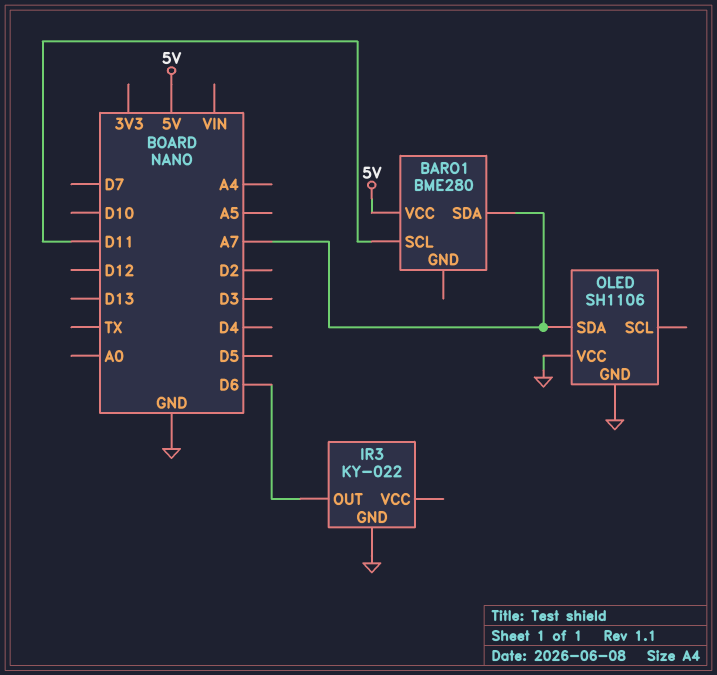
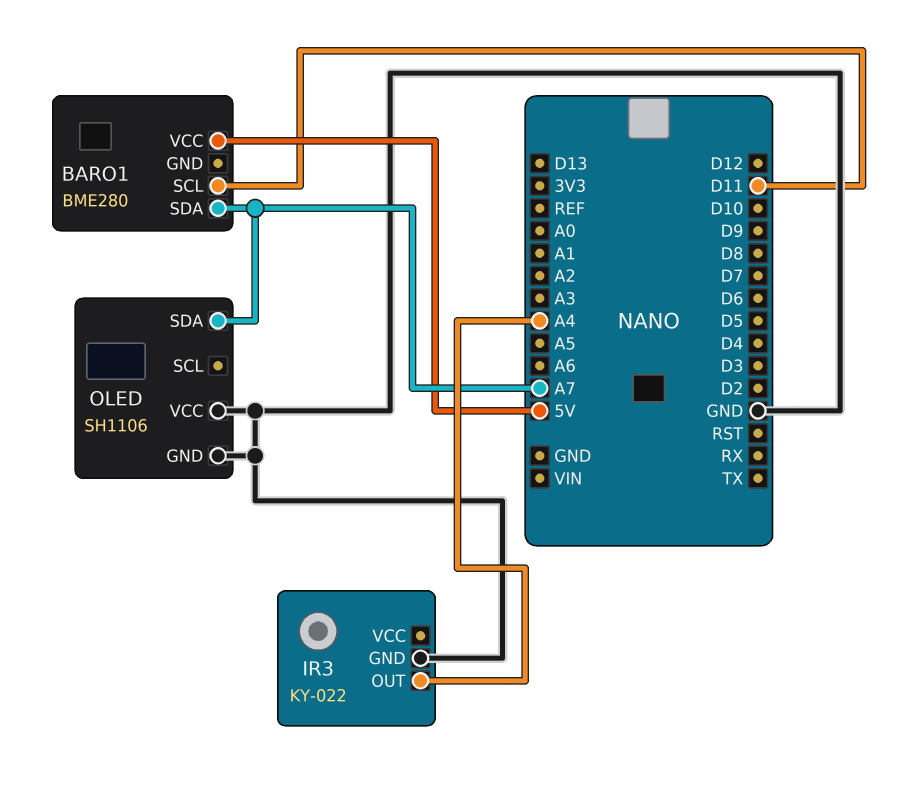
IR3 pin OUT: D6 -> A4

